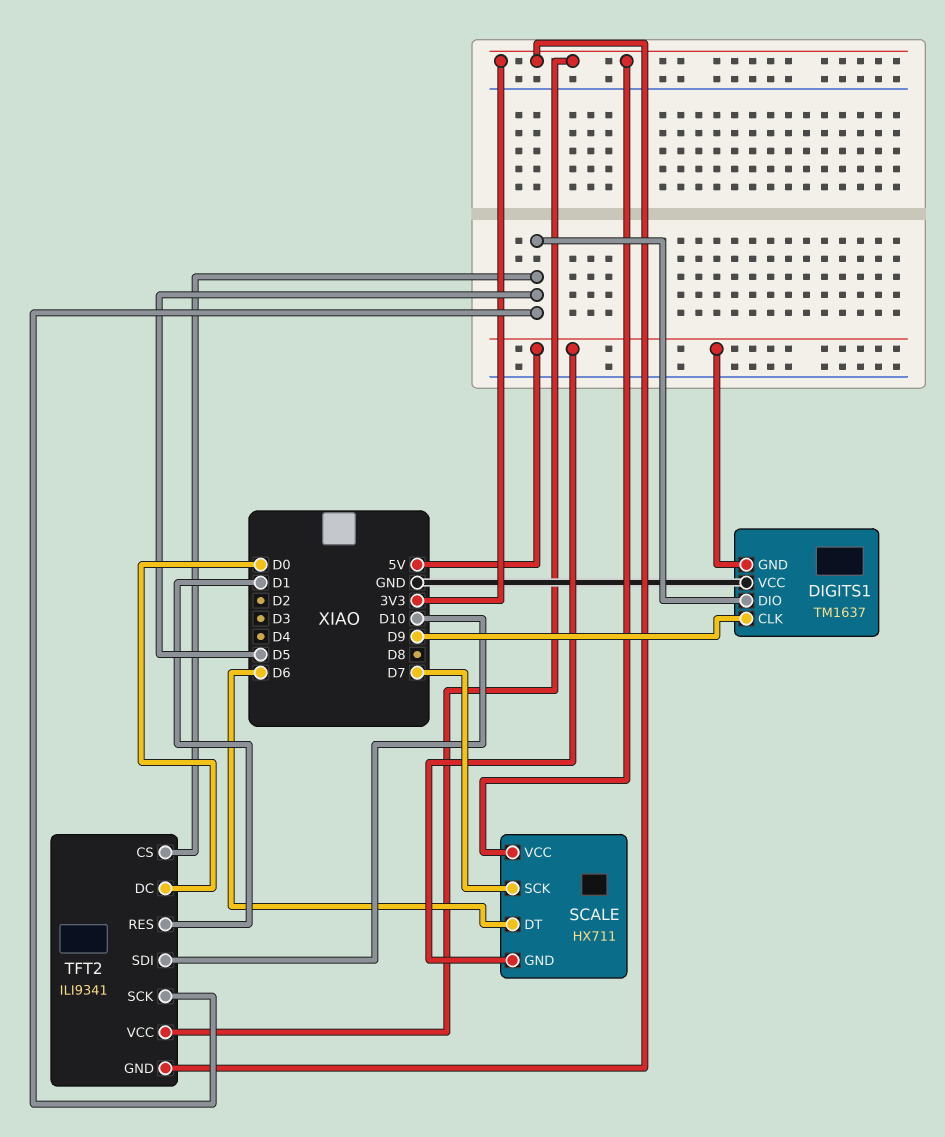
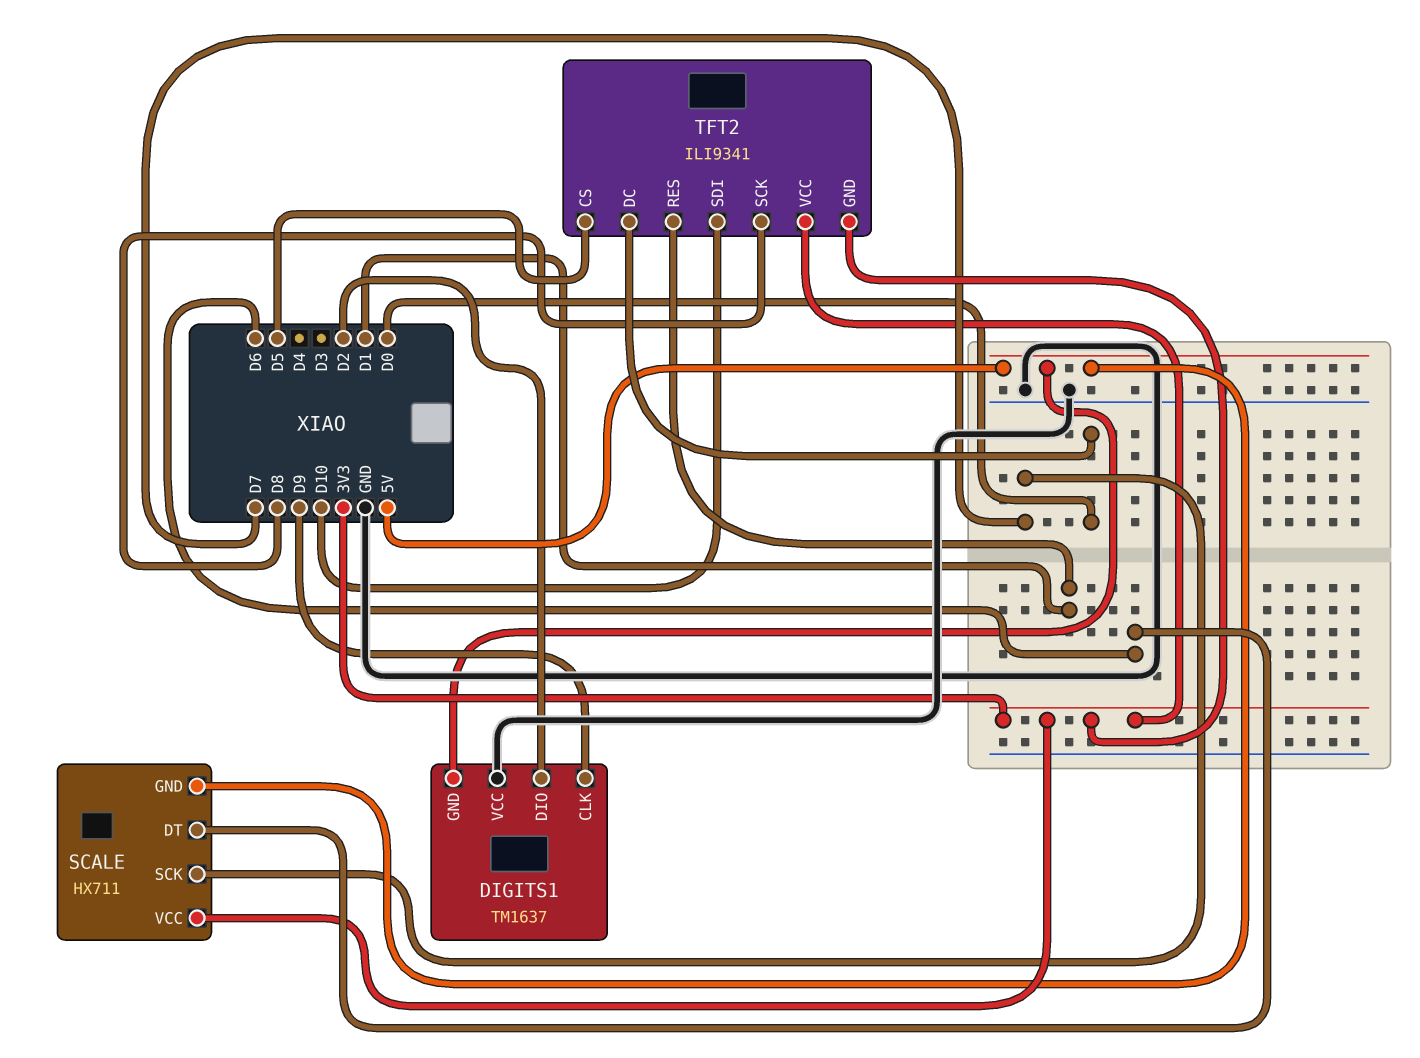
DIGITS1 pin DIO: D5 -> D2
TFT2 pin SCK: D5 -> D8

